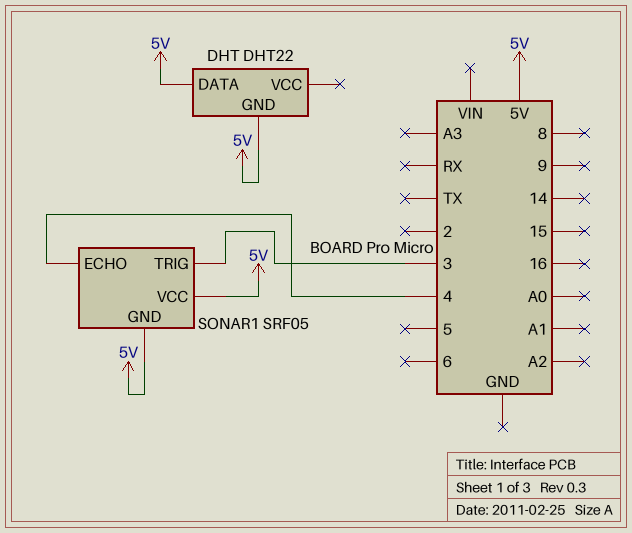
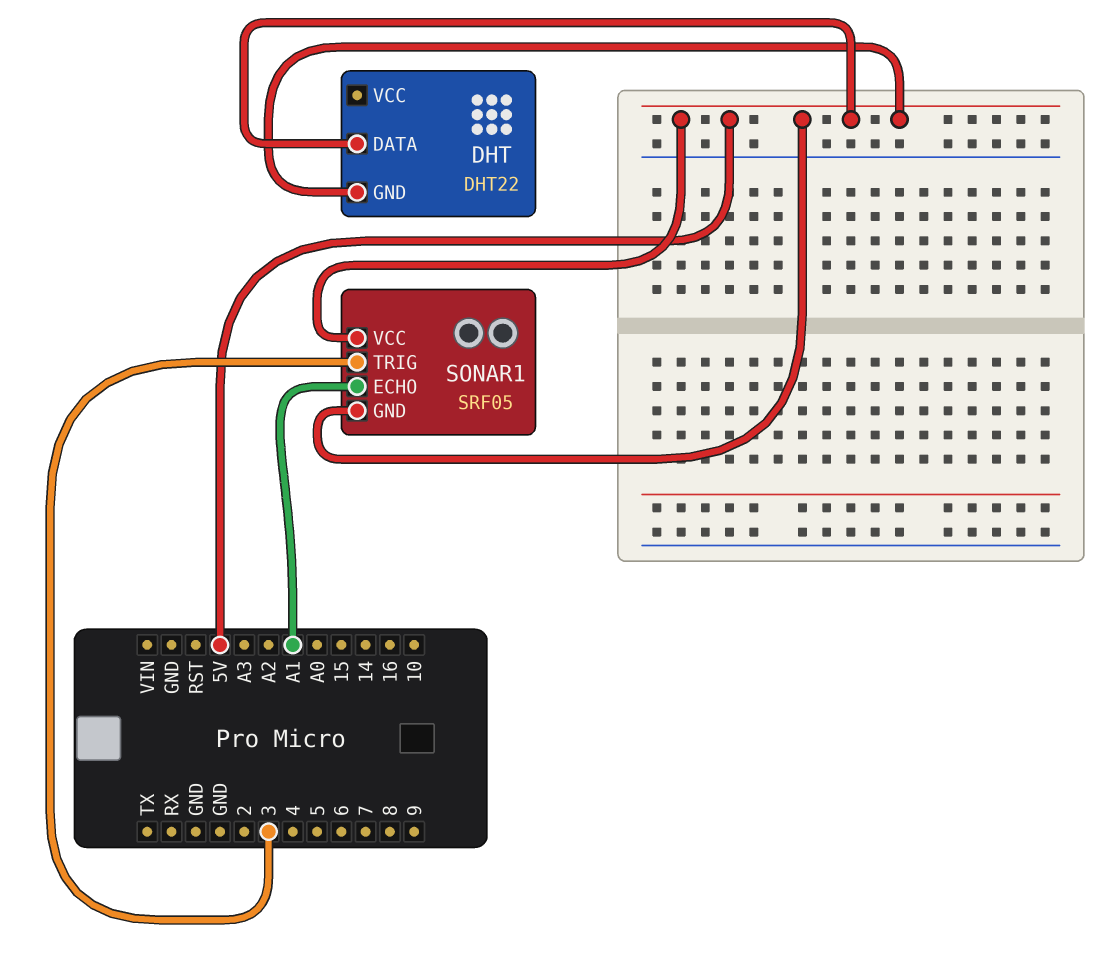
SONAR1 pin ECHO: 4 -> A1

